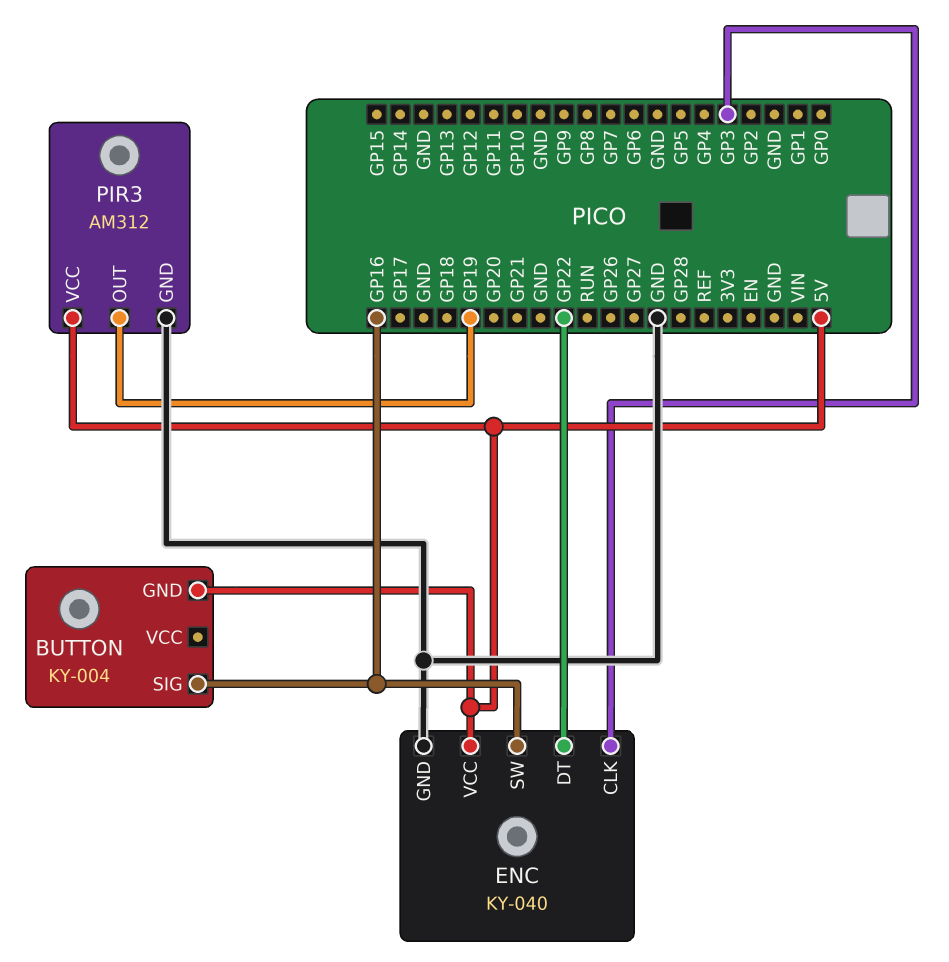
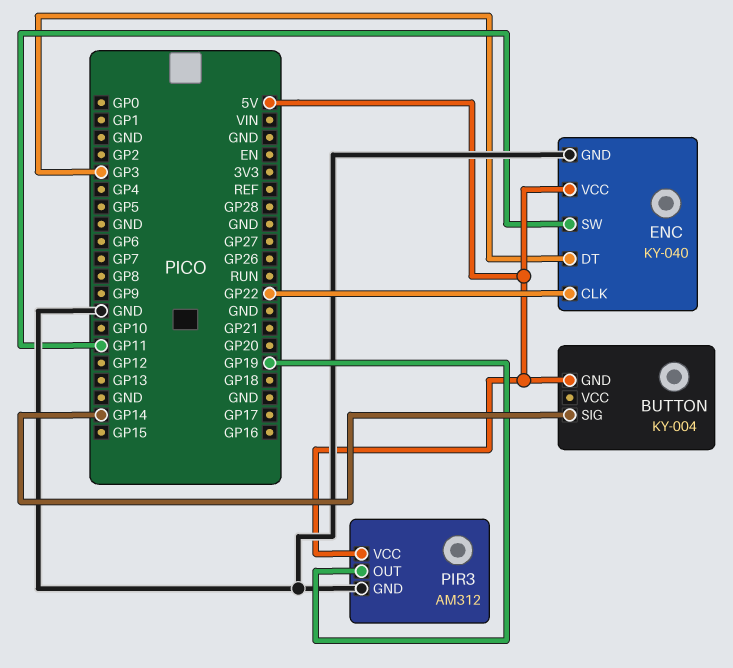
BUTTON pin SIG: GP16 -> GP14
ENC pin CLK: GP3 -> GP22
ENC pin DT: GP22 -> GP3
ENC pin SW: GP16 -> GP11

